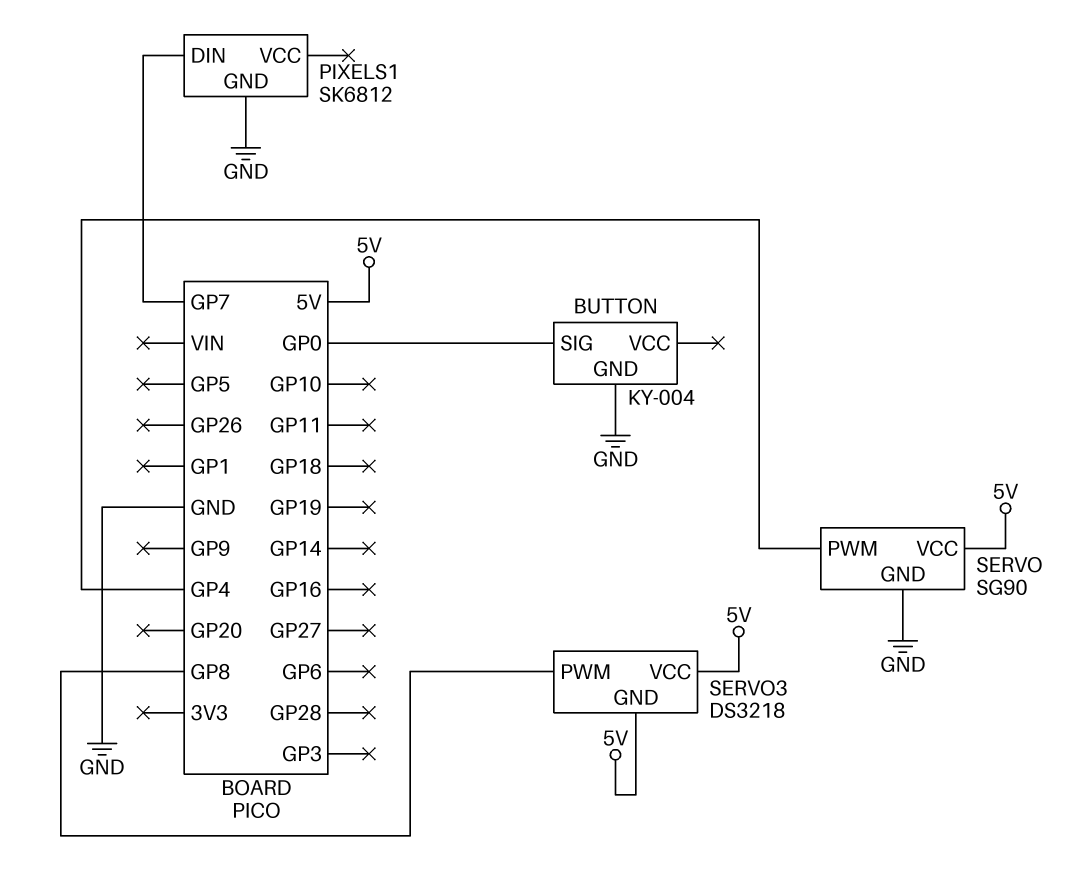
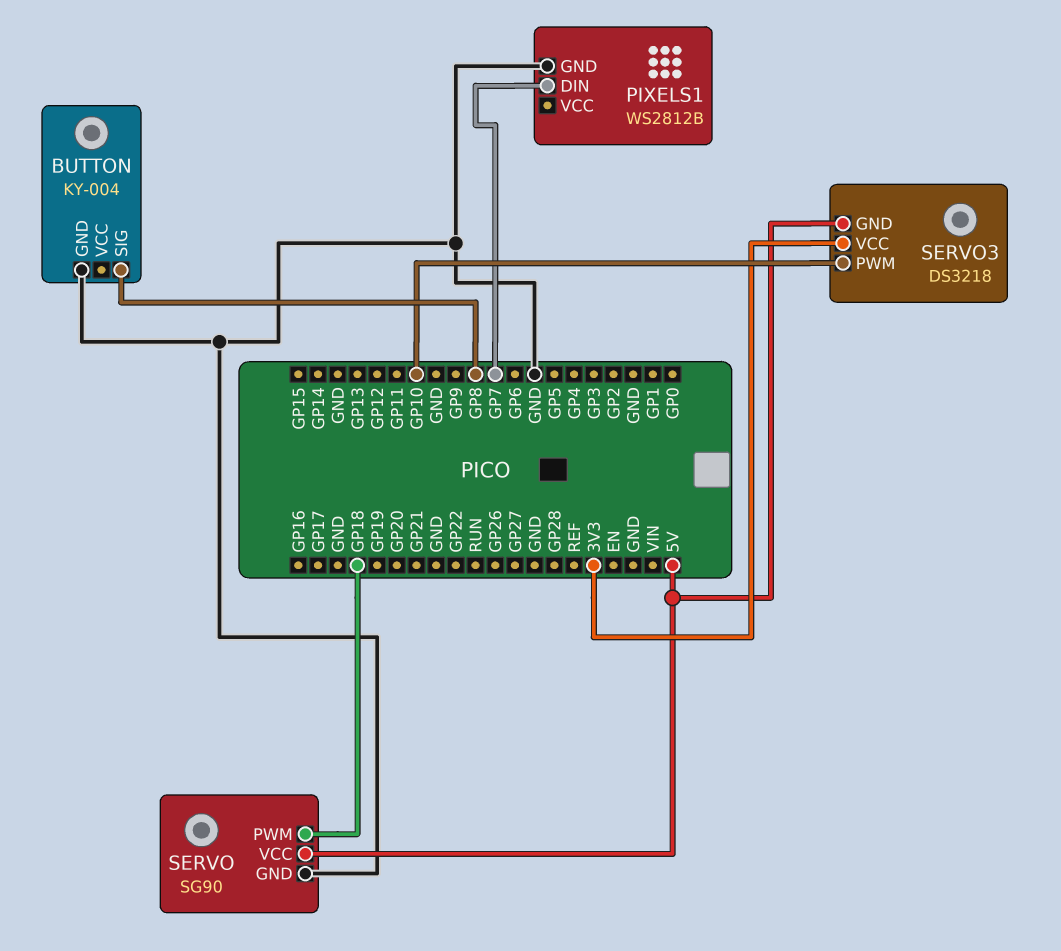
BUTTON pin SIG: GP0 -> GP8
PIXELS1: SK6812 -> WS2812B
SERVO pin PWM: GP4 -> GP18
SERVO3 pin PWM: GP8 -> GP10
SERVO3 pin VCC: 5V -> 3V3

